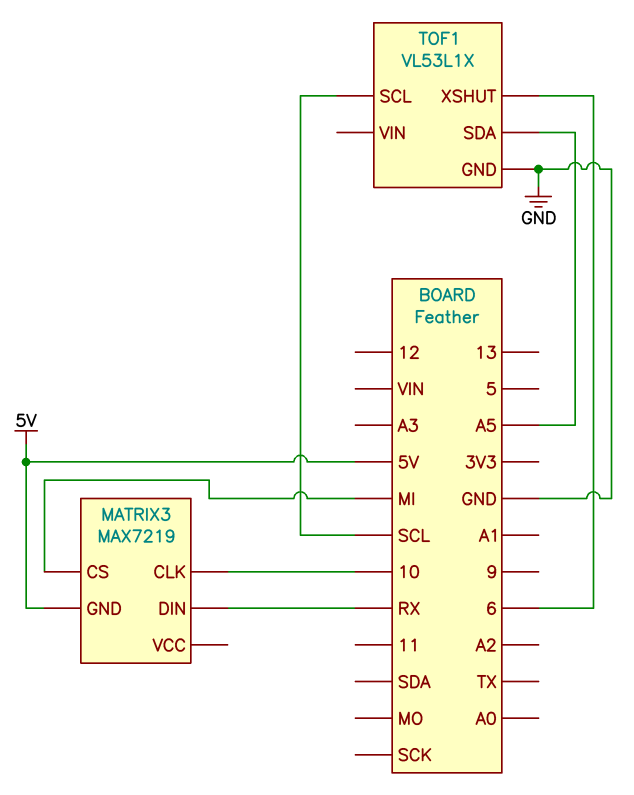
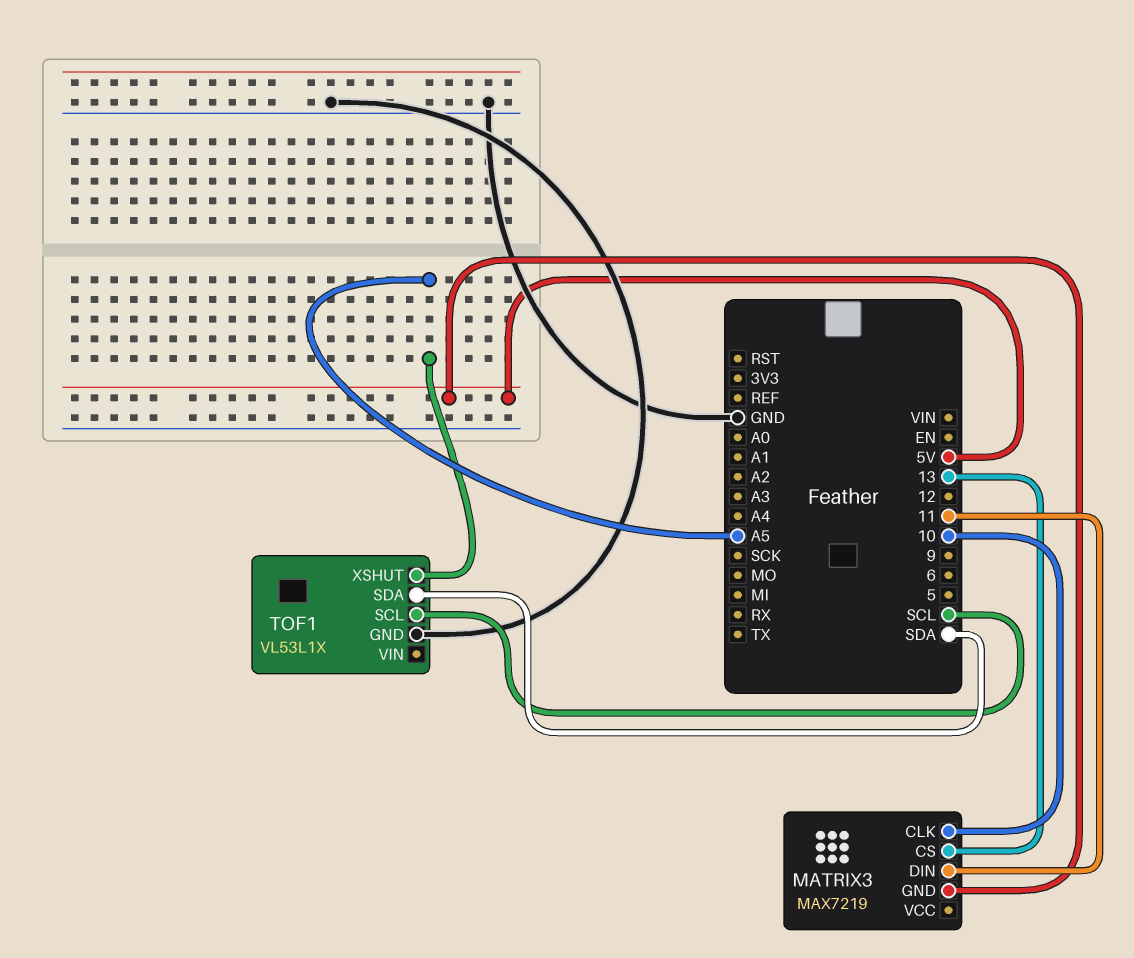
MATRIX3 pin CS: MI -> 13
MATRIX3 pin DIN: RX -> 11
TOF1 pin SDA: A5 -> SDA
TOF1 pin XSHUT: 6 -> A5

